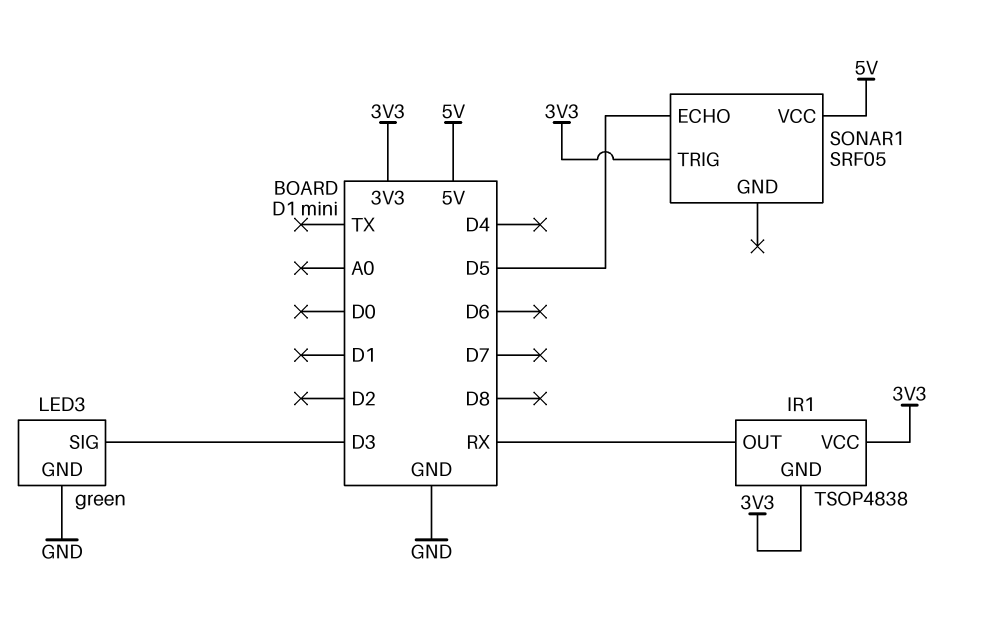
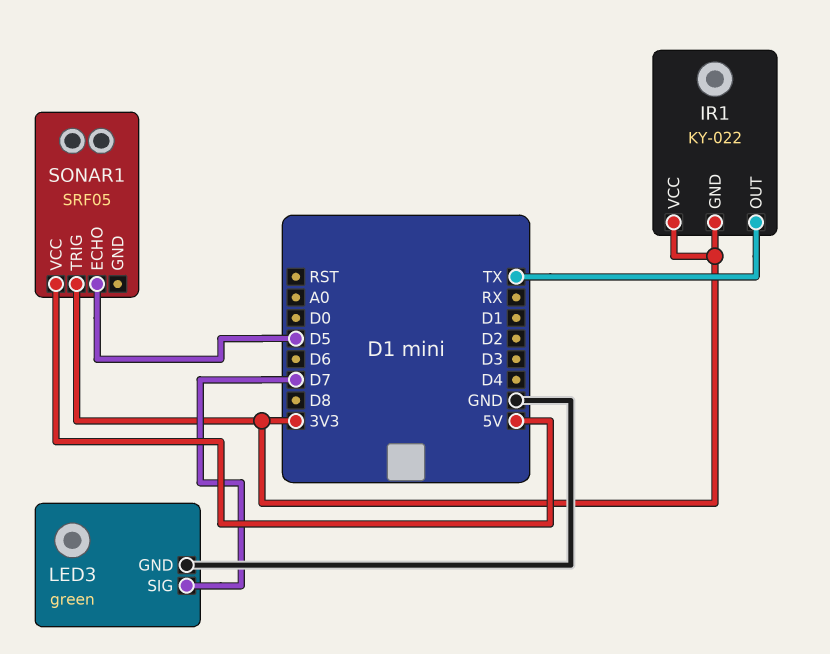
IR1: TSOP4838 -> KY-022
IR1 pin OUT: RX -> TX
LED3 pin SIG: D3 -> D7

